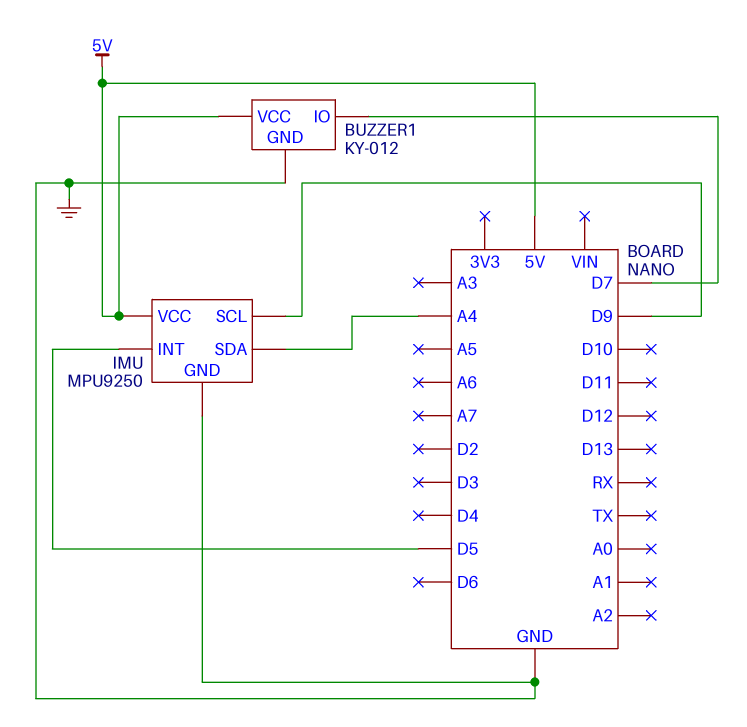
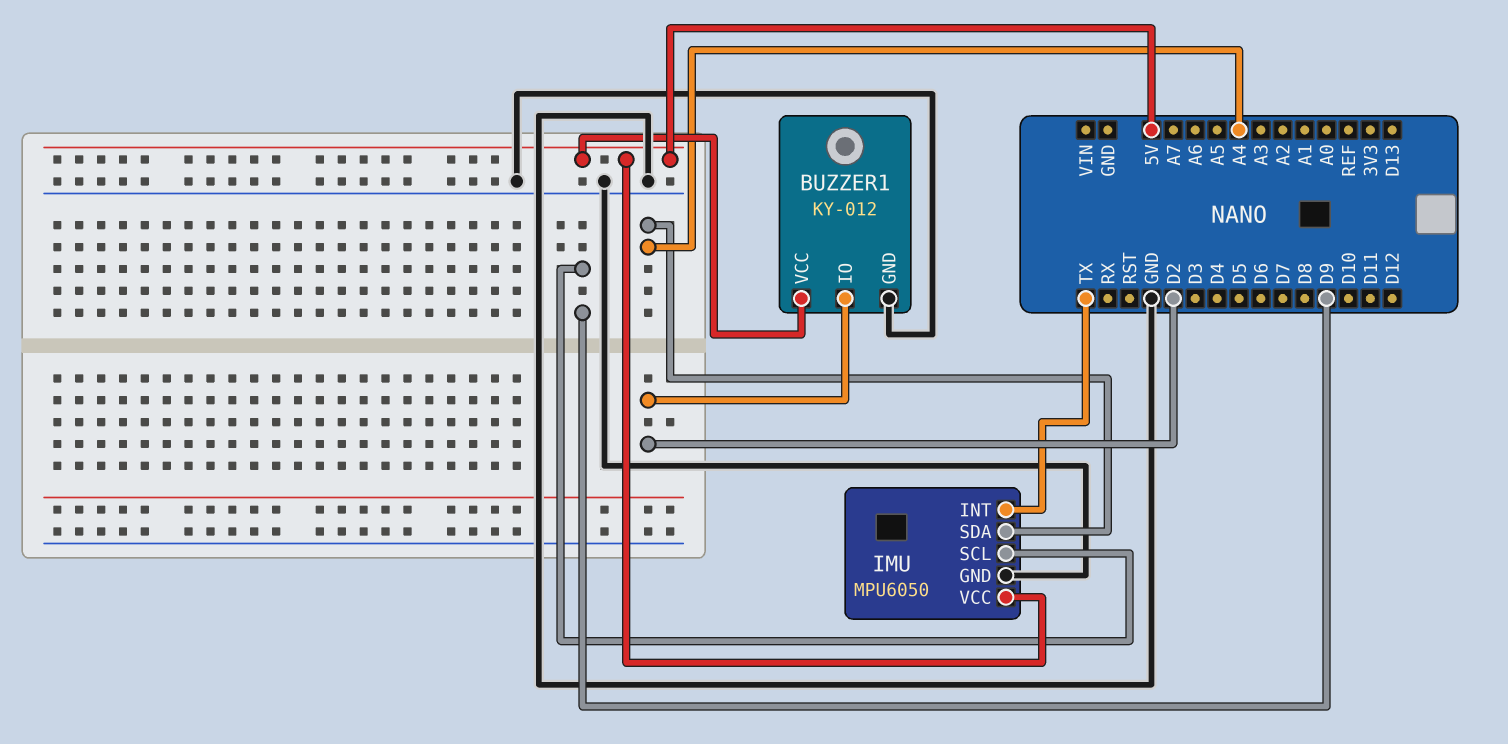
BUZZER1 pin IO: D7 -> D2
IMU: MPU9250 -> MPU6050
IMU pin INT: D5 -> TX

